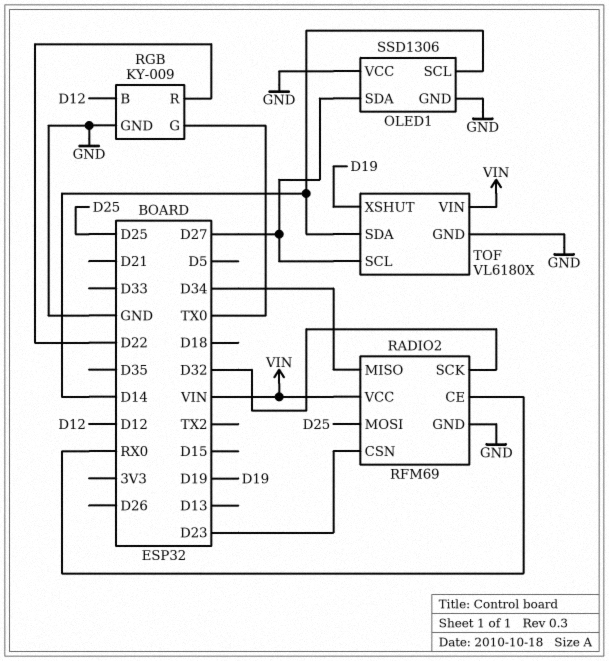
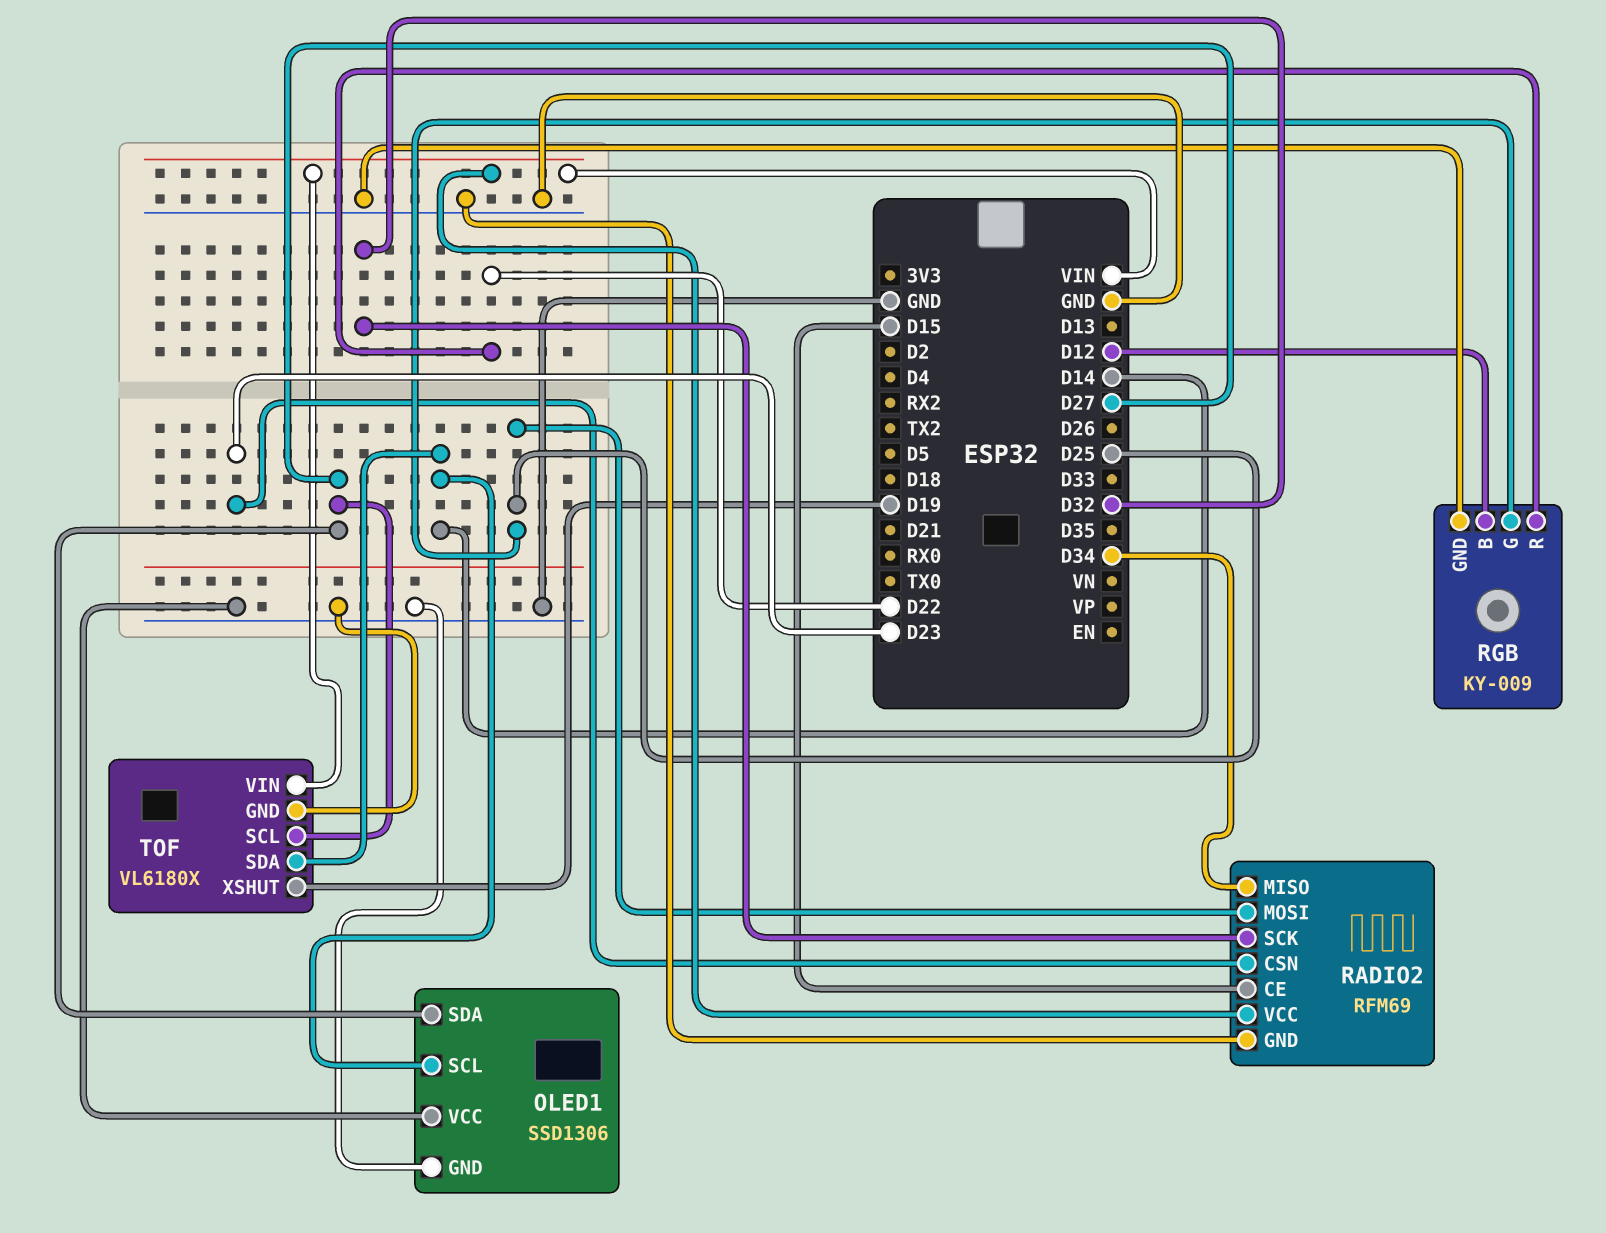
RADIO2 pin CE: RX0 -> D15
RGB pin G: TX0 -> D25

